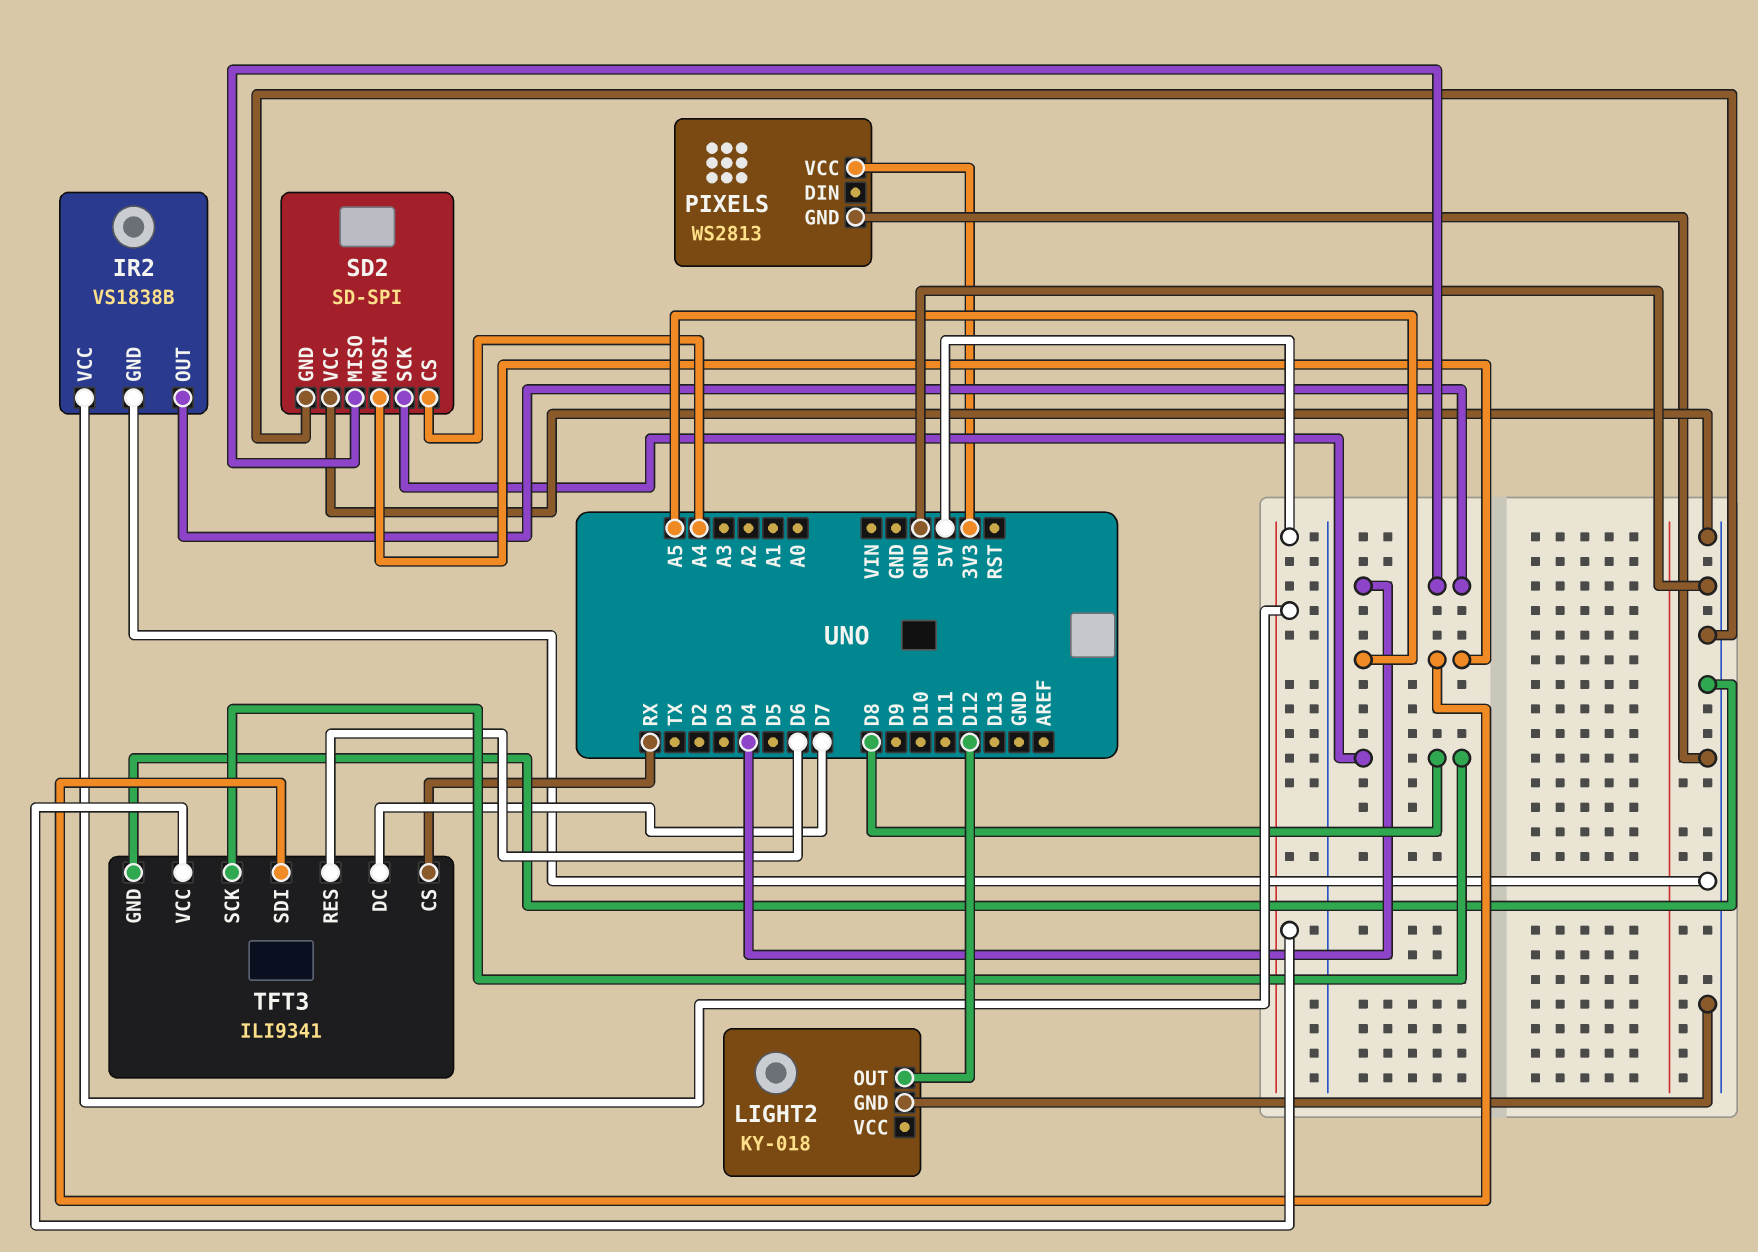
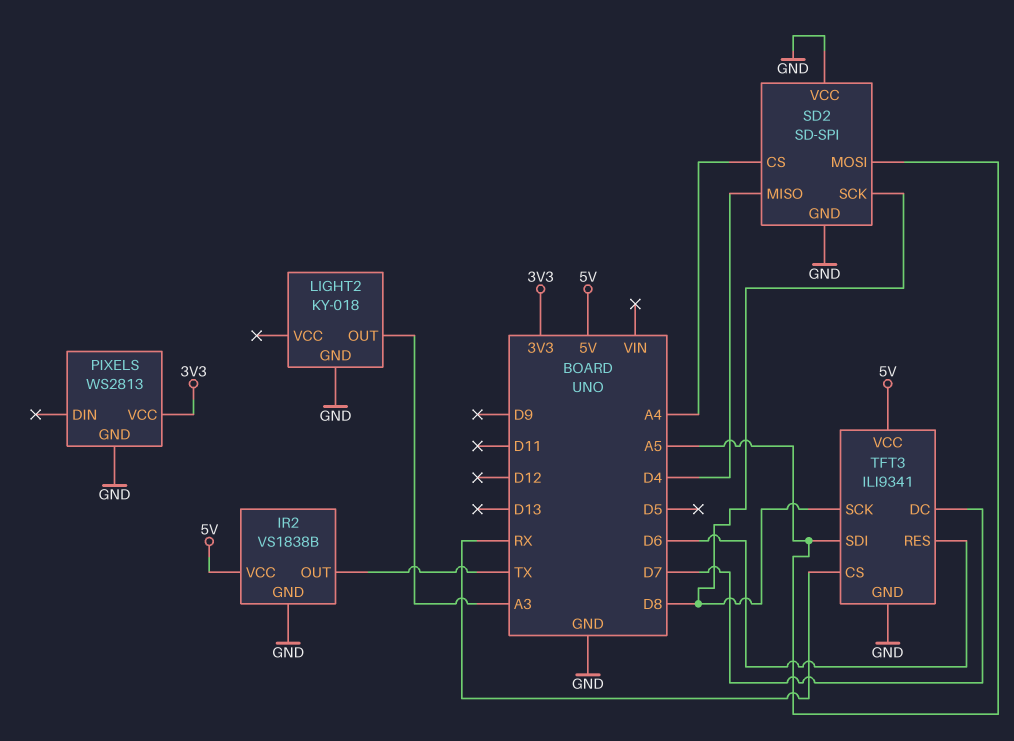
IR2 pin OUT: D4 -> TX
LIGHT2 pin OUT: D12 -> A3

